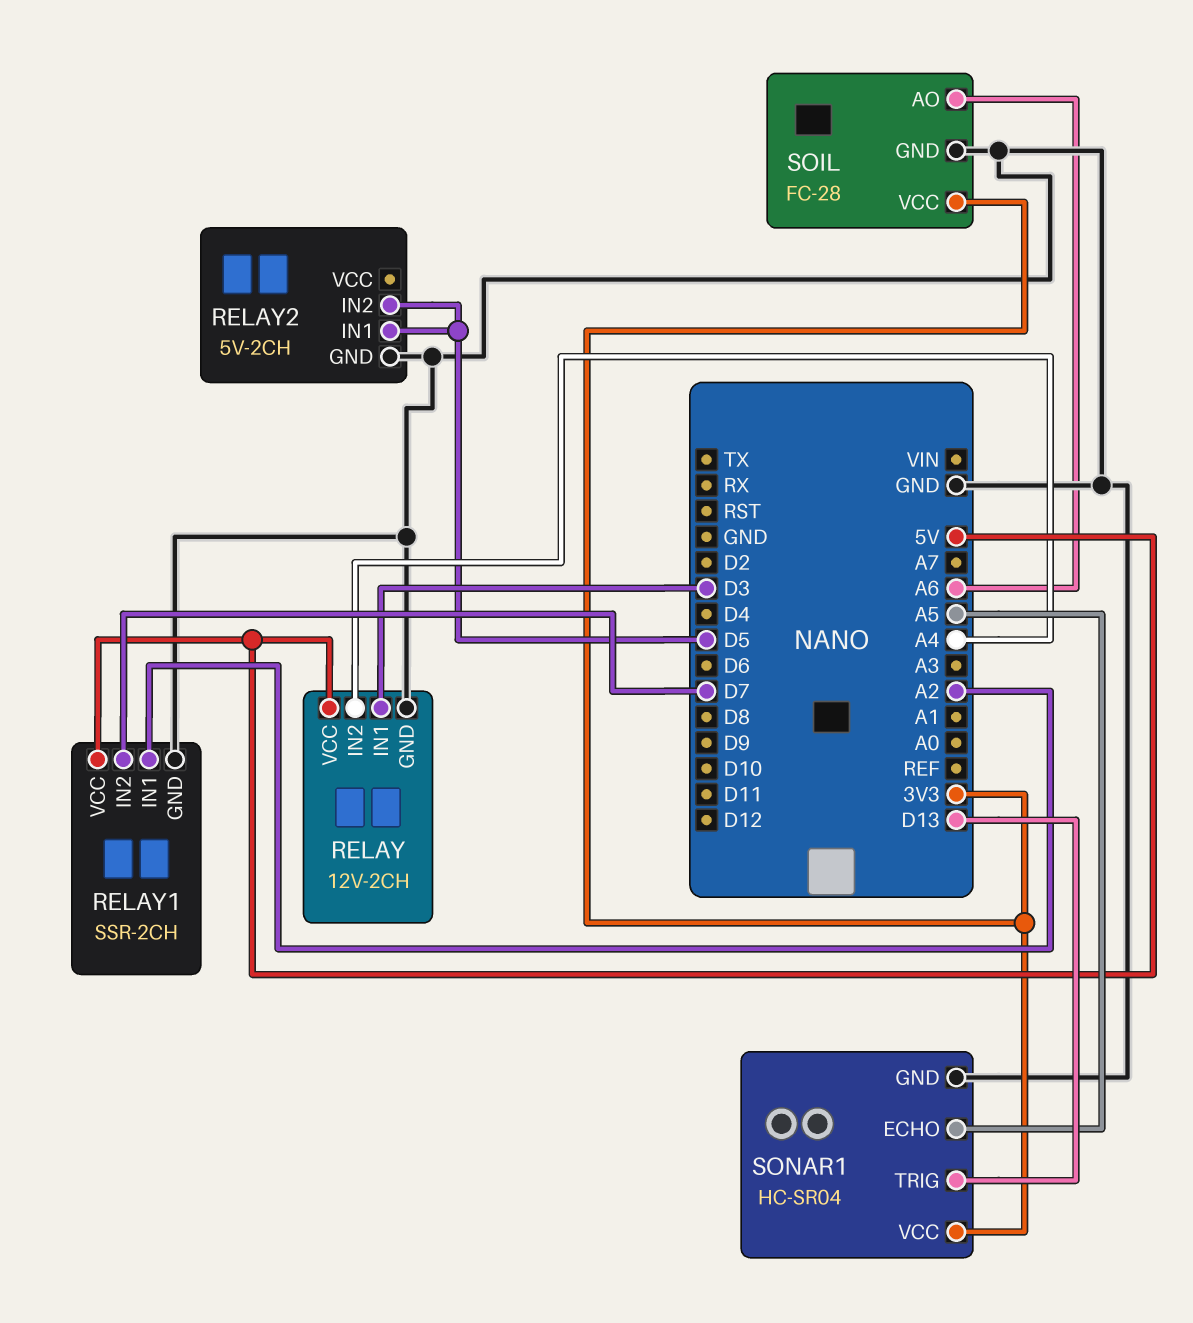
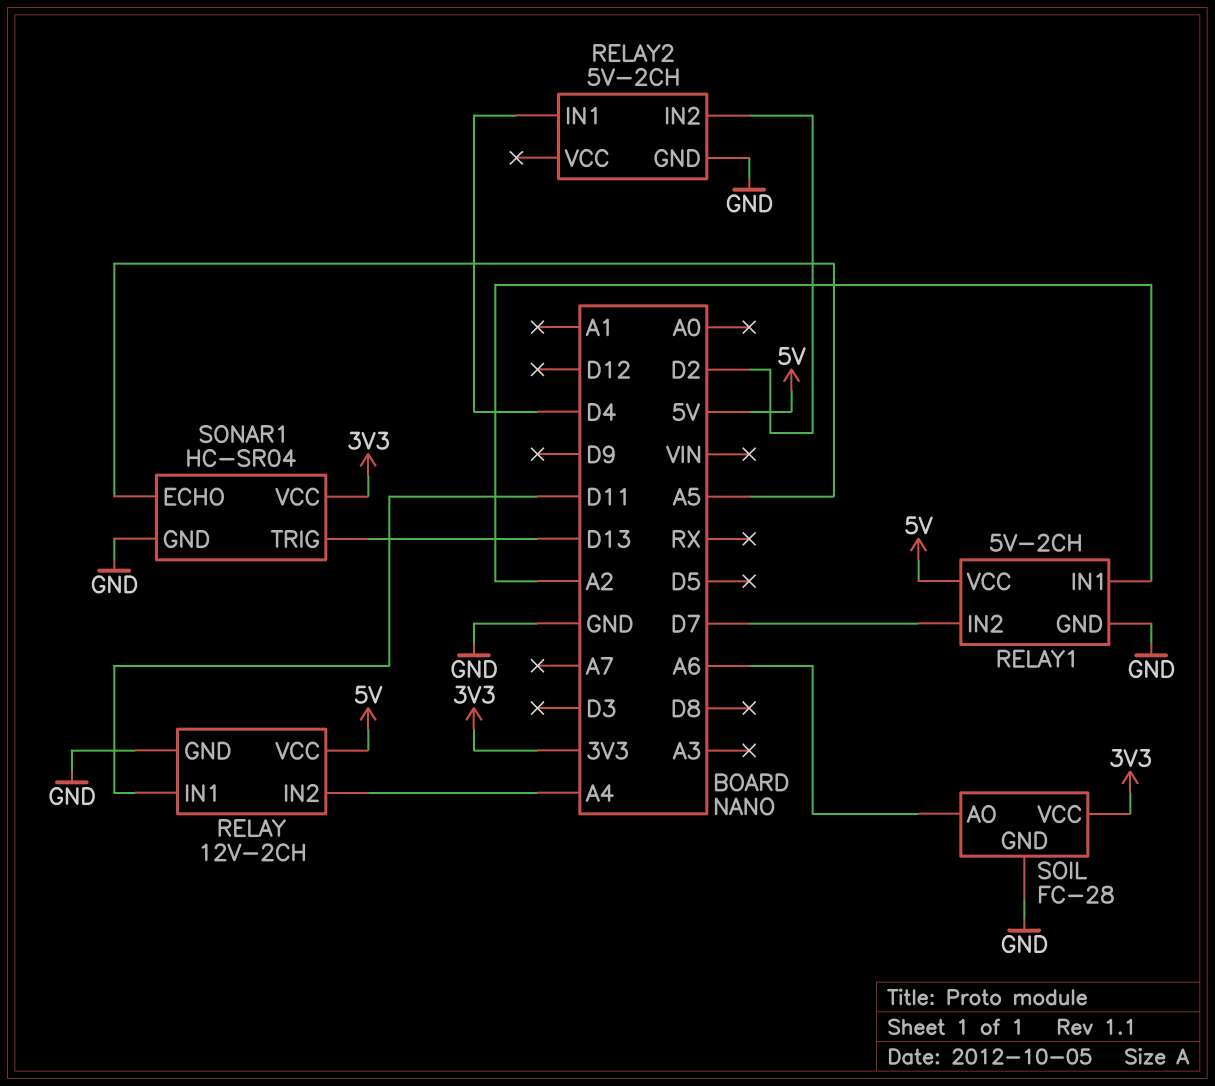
RELAY pin IN1: D3 -> D11
RELAY1: SSR-2CH -> 5V-2CH
RELAY2 pin IN1: D5 -> D4
RELAY2 pin IN2: D5 -> D2

